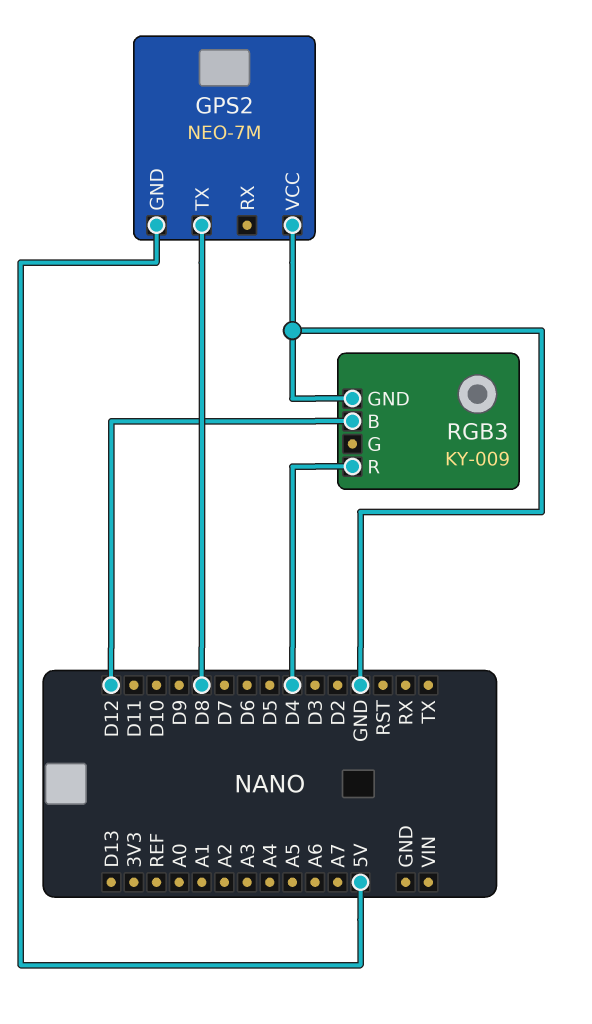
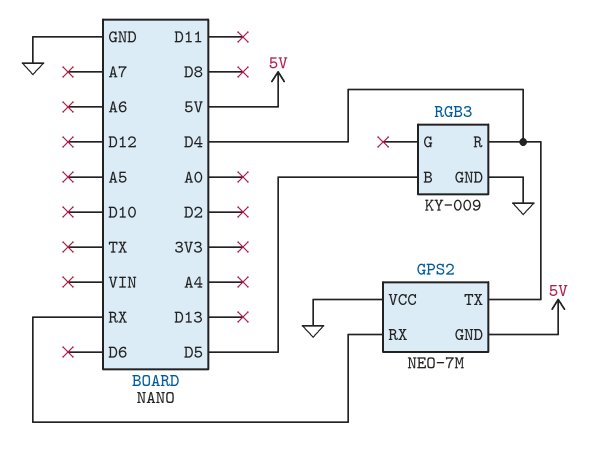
GPS2 pin RX: none -> RX
GPS2 pin TX: D8 -> D4
RGB3 pin B: D12 -> D5

